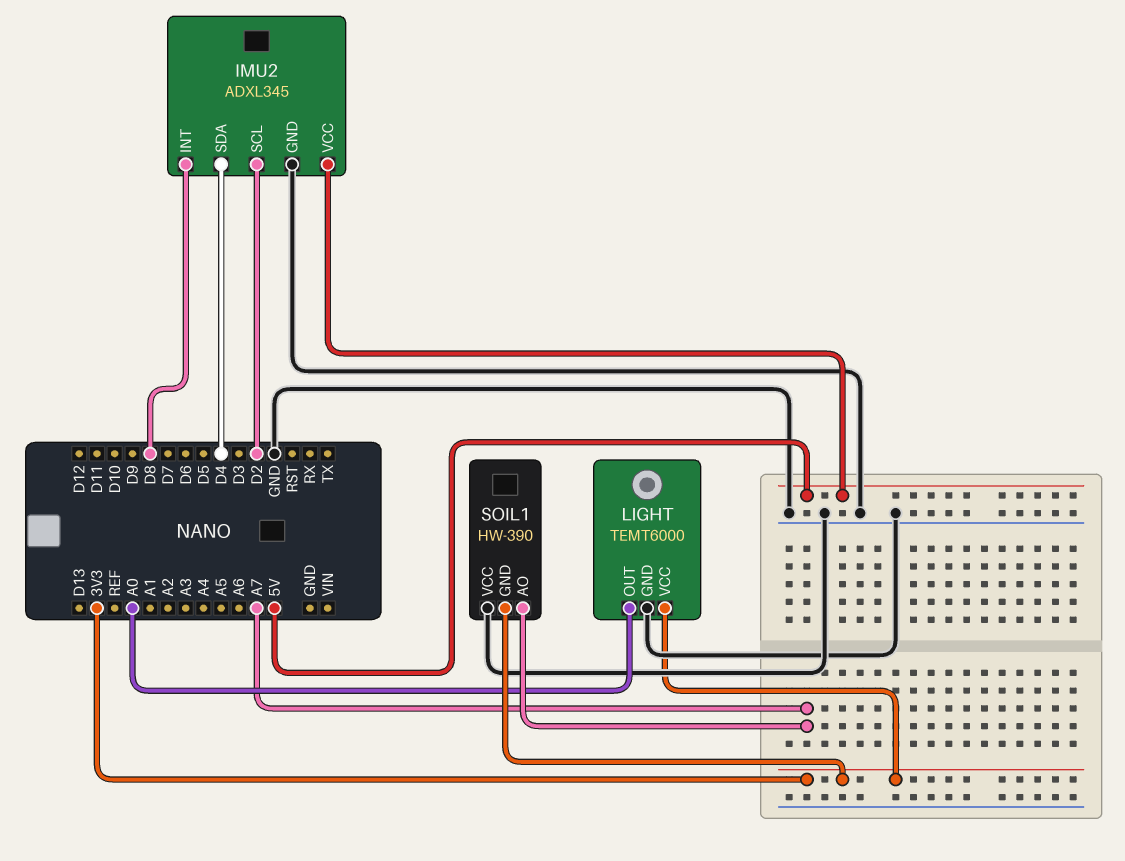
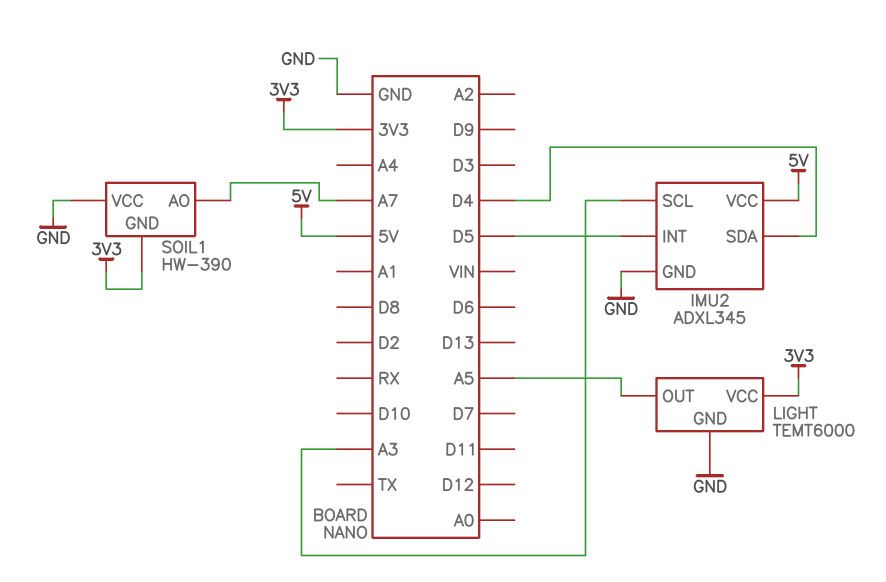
IMU2 pin INT: D8 -> D5
IMU2 pin SCL: D2 -> A3
LIGHT pin OUT: A0 -> A5

